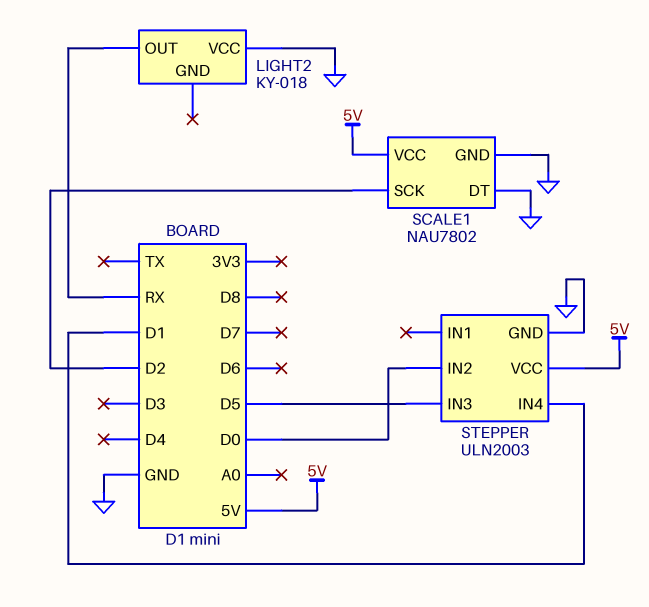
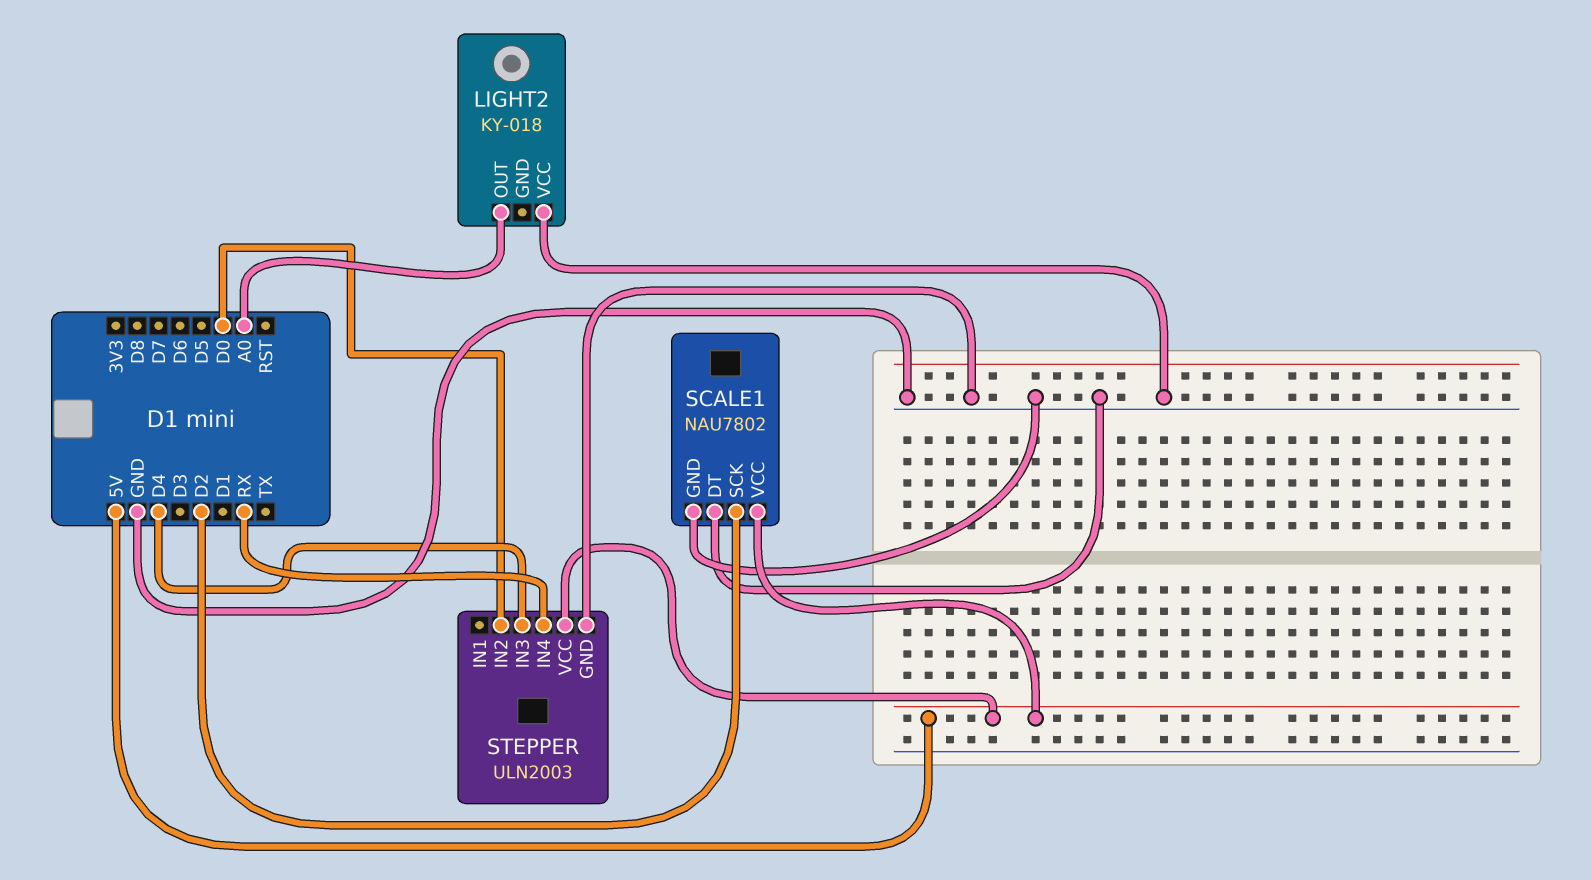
LIGHT2 pin OUT: RX -> A0
STEPPER pin IN3: D5 -> D4
STEPPER pin IN4: D1 -> RX

